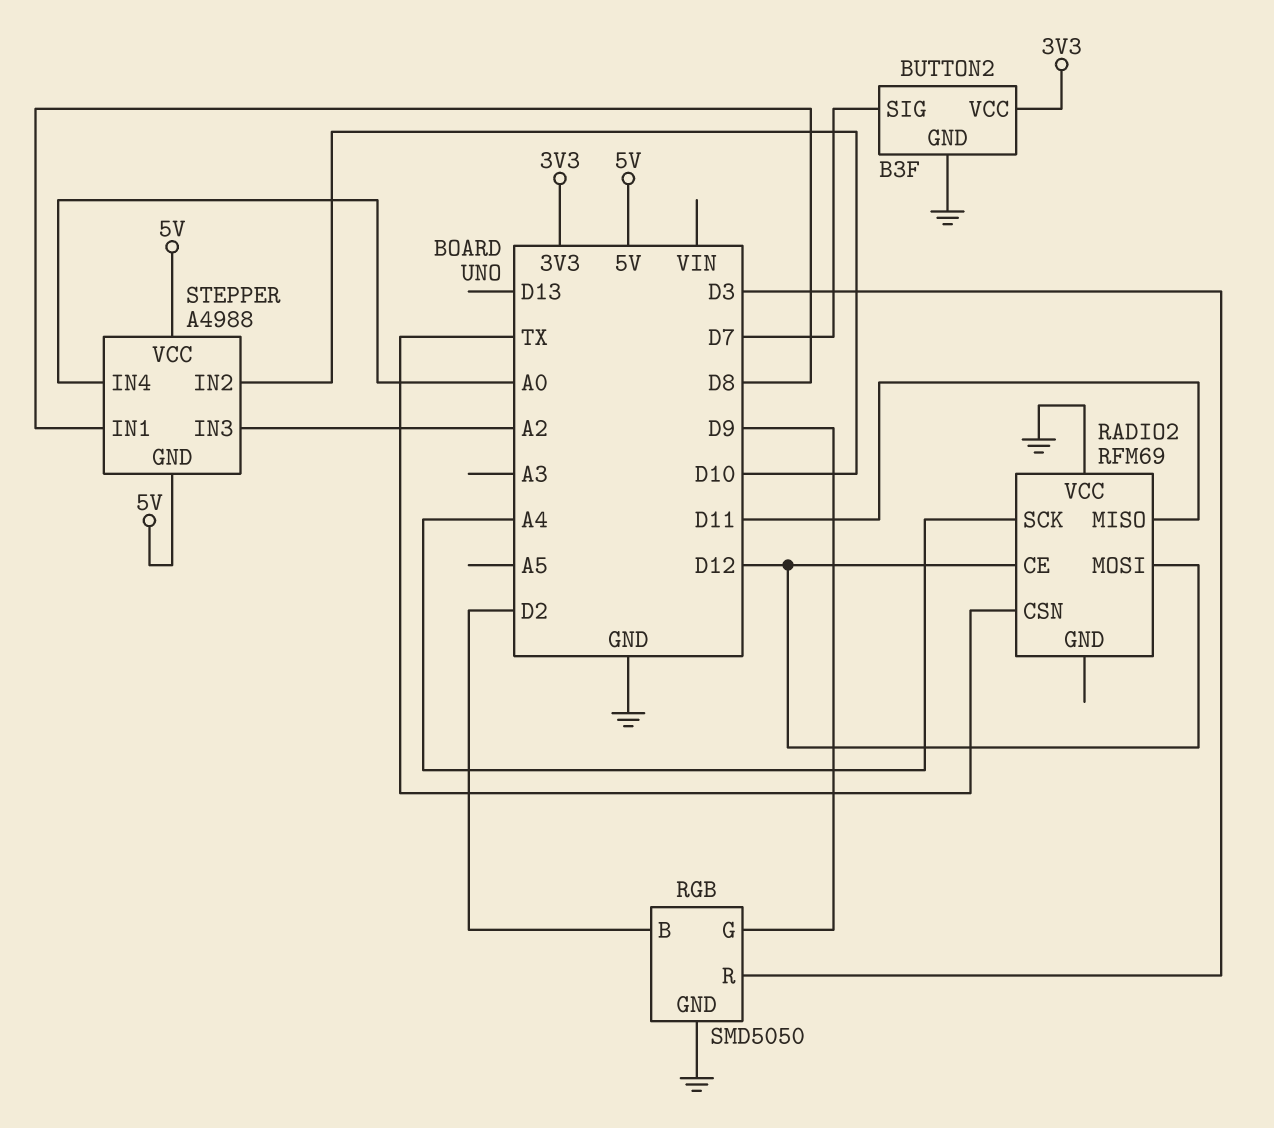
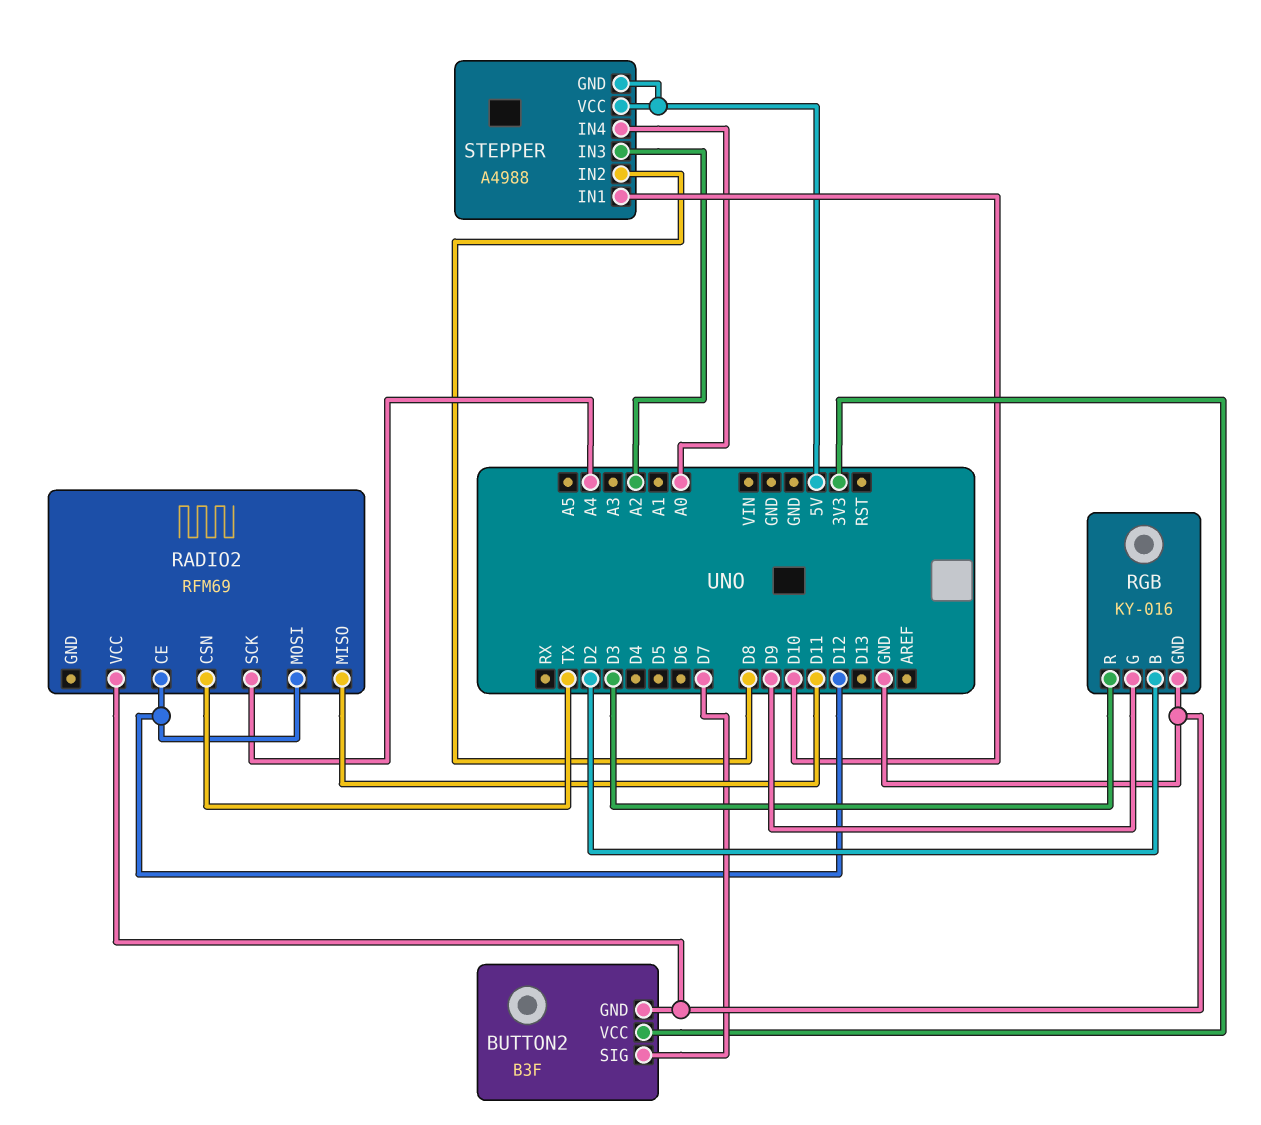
RGB: SMD5050 -> KY-016
STEPPER pin IN1: D8 -> D10
STEPPER pin IN2: D10 -> D8

